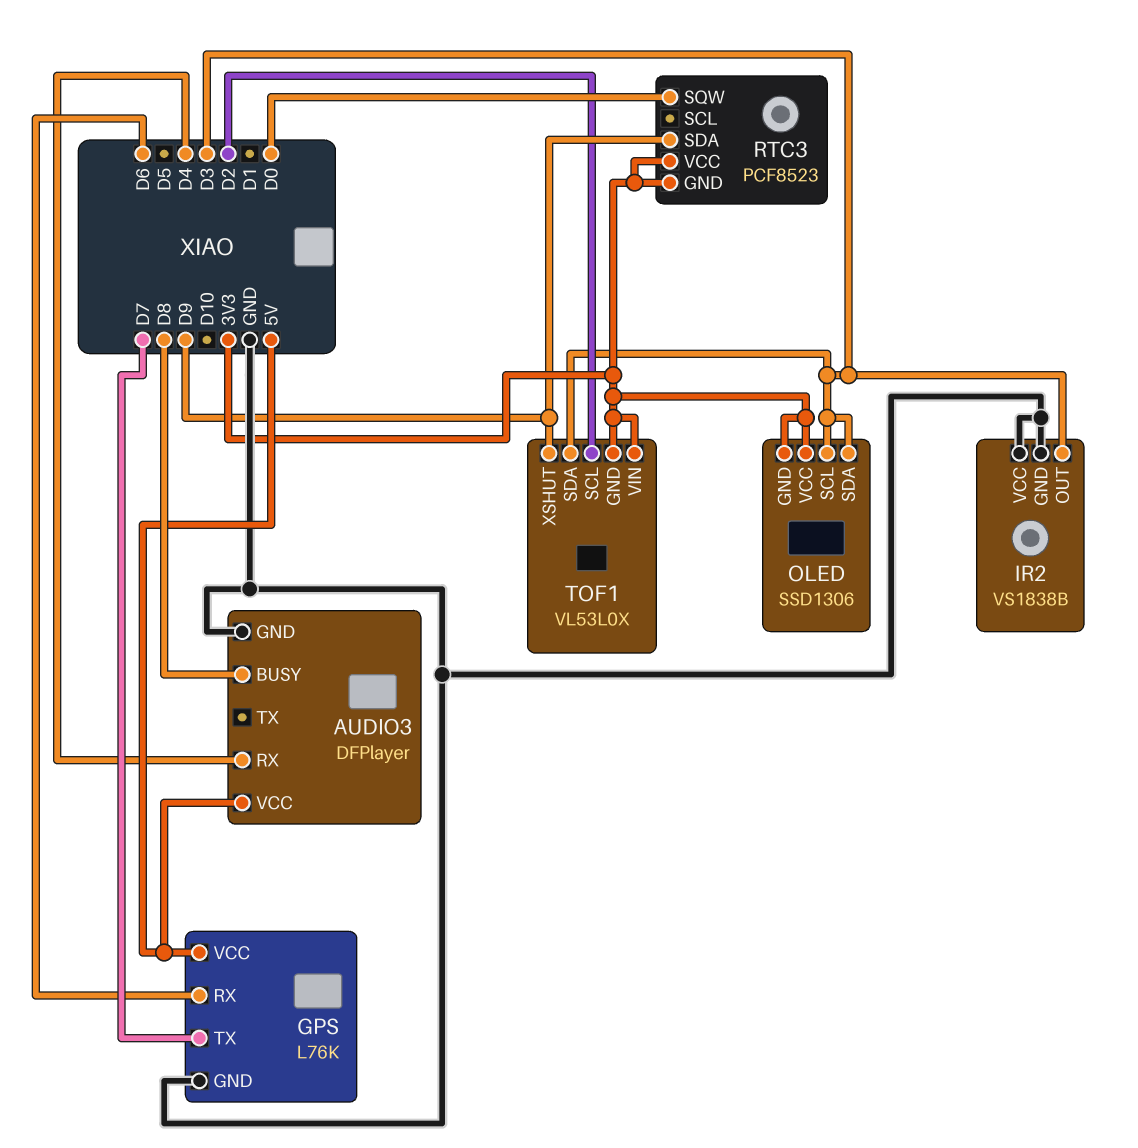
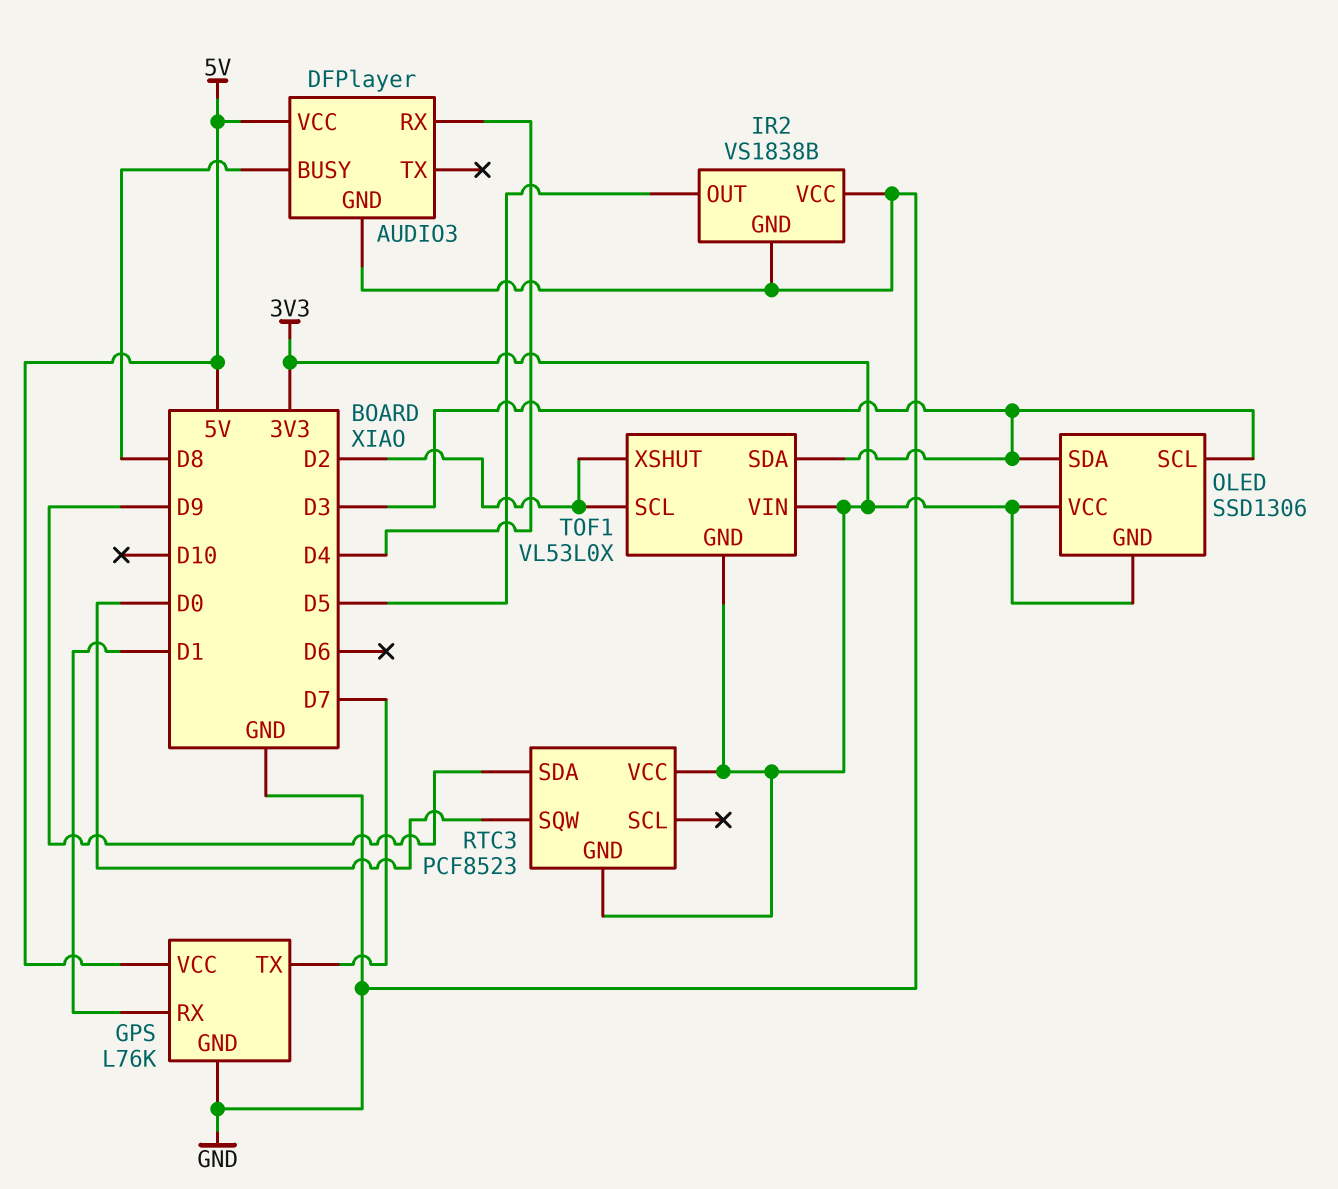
GPS pin RX: D6 -> D1
IR2 pin OUT: D3 -> D5
TOF1 pin XSHUT: D9 -> D2

